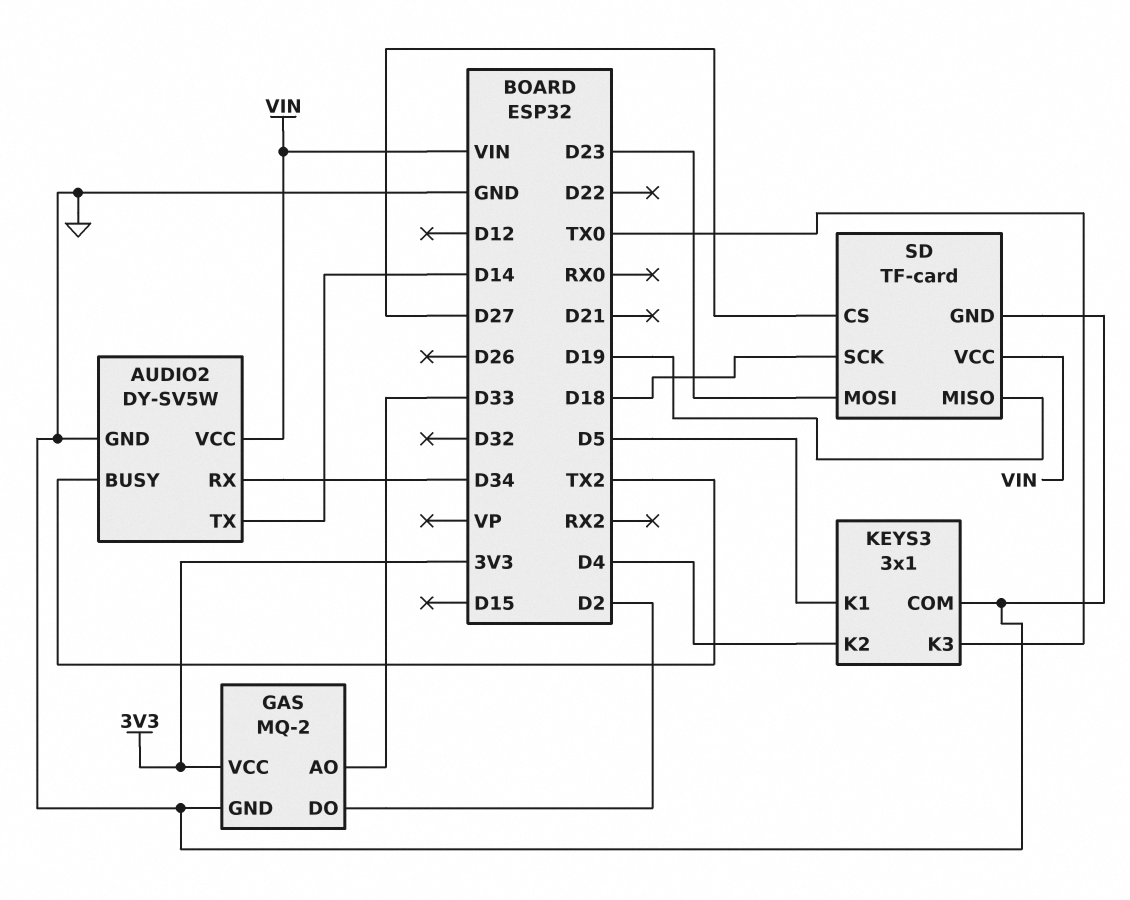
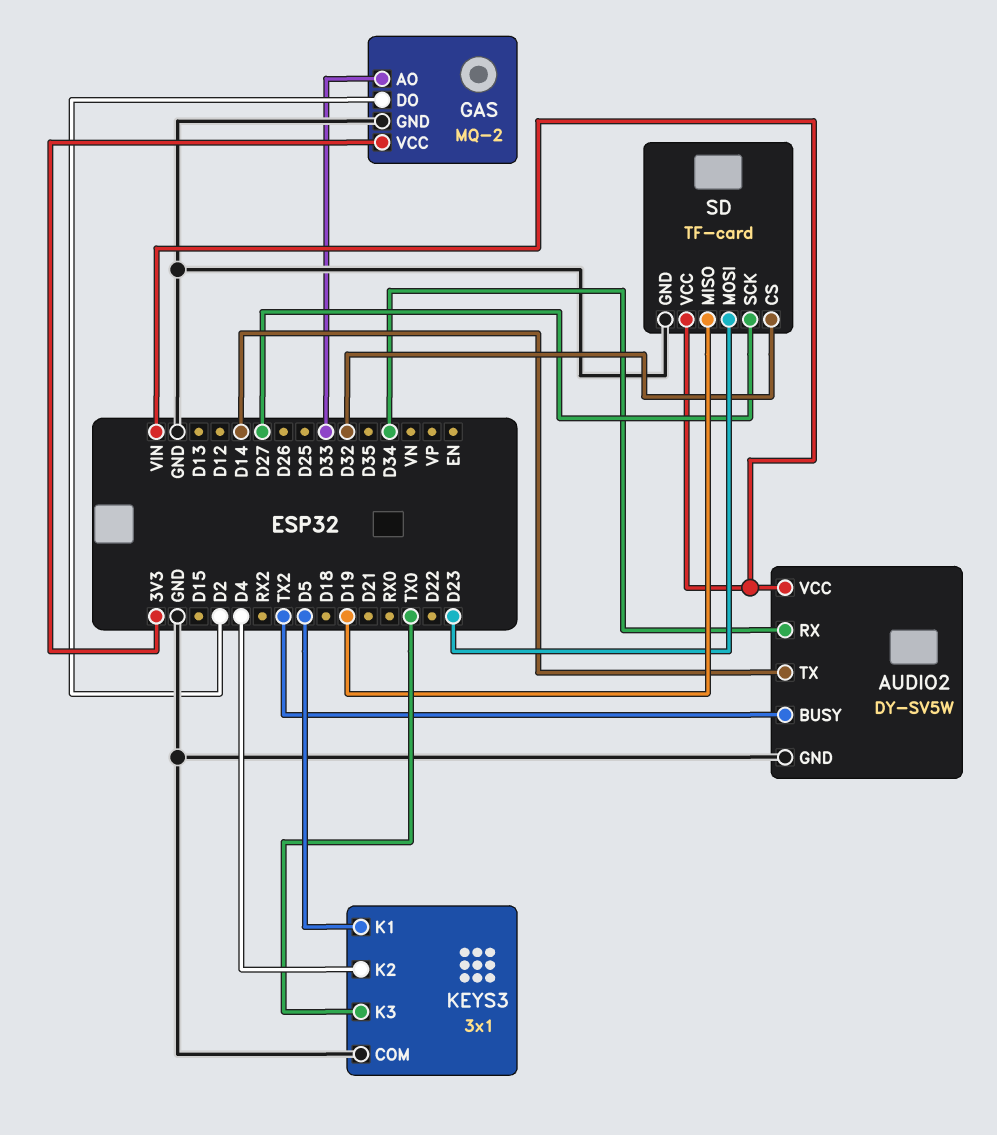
SD pin CS: D27 -> D32
SD pin SCK: D18 -> D27

